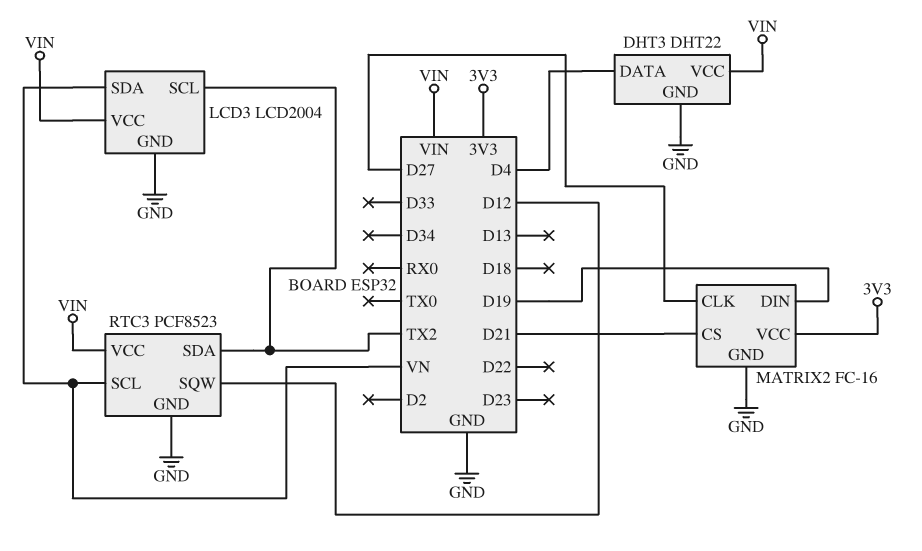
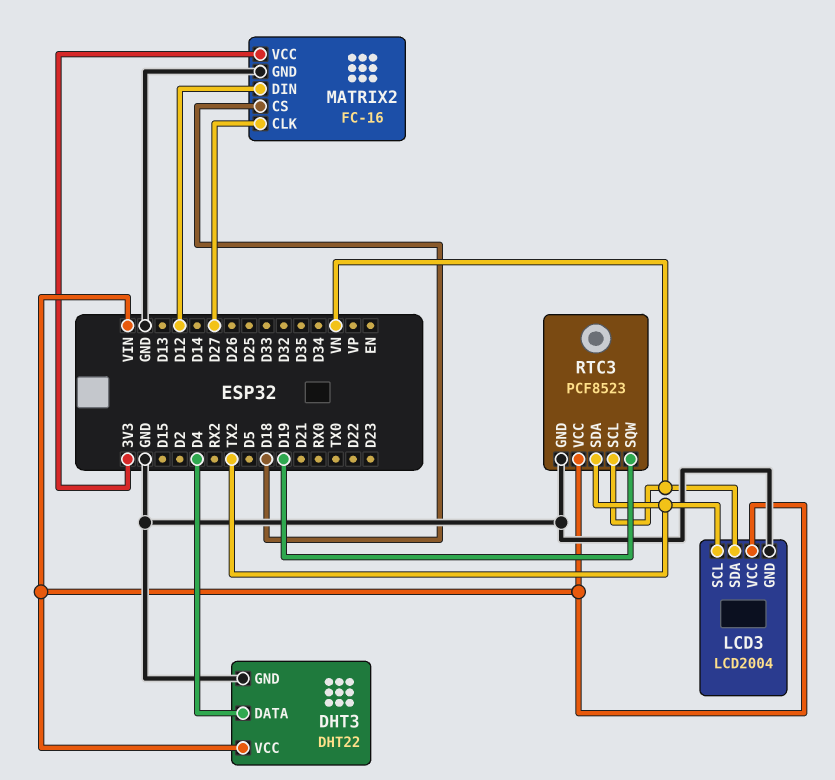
MATRIX2 pin CS: D21 -> D18
MATRIX2 pin DIN: D19 -> D12
RTC3 pin SQW: D12 -> D19

